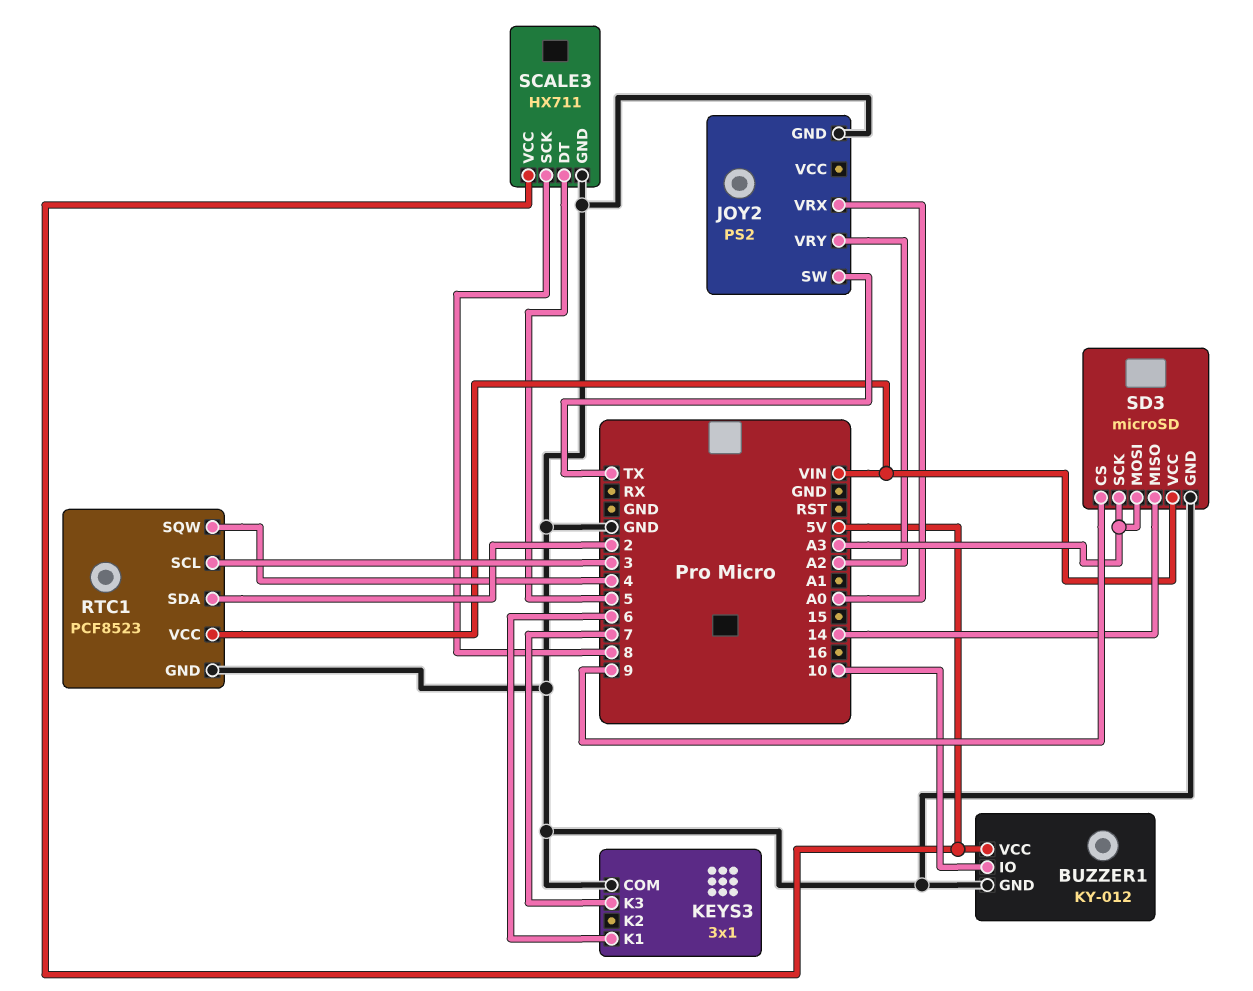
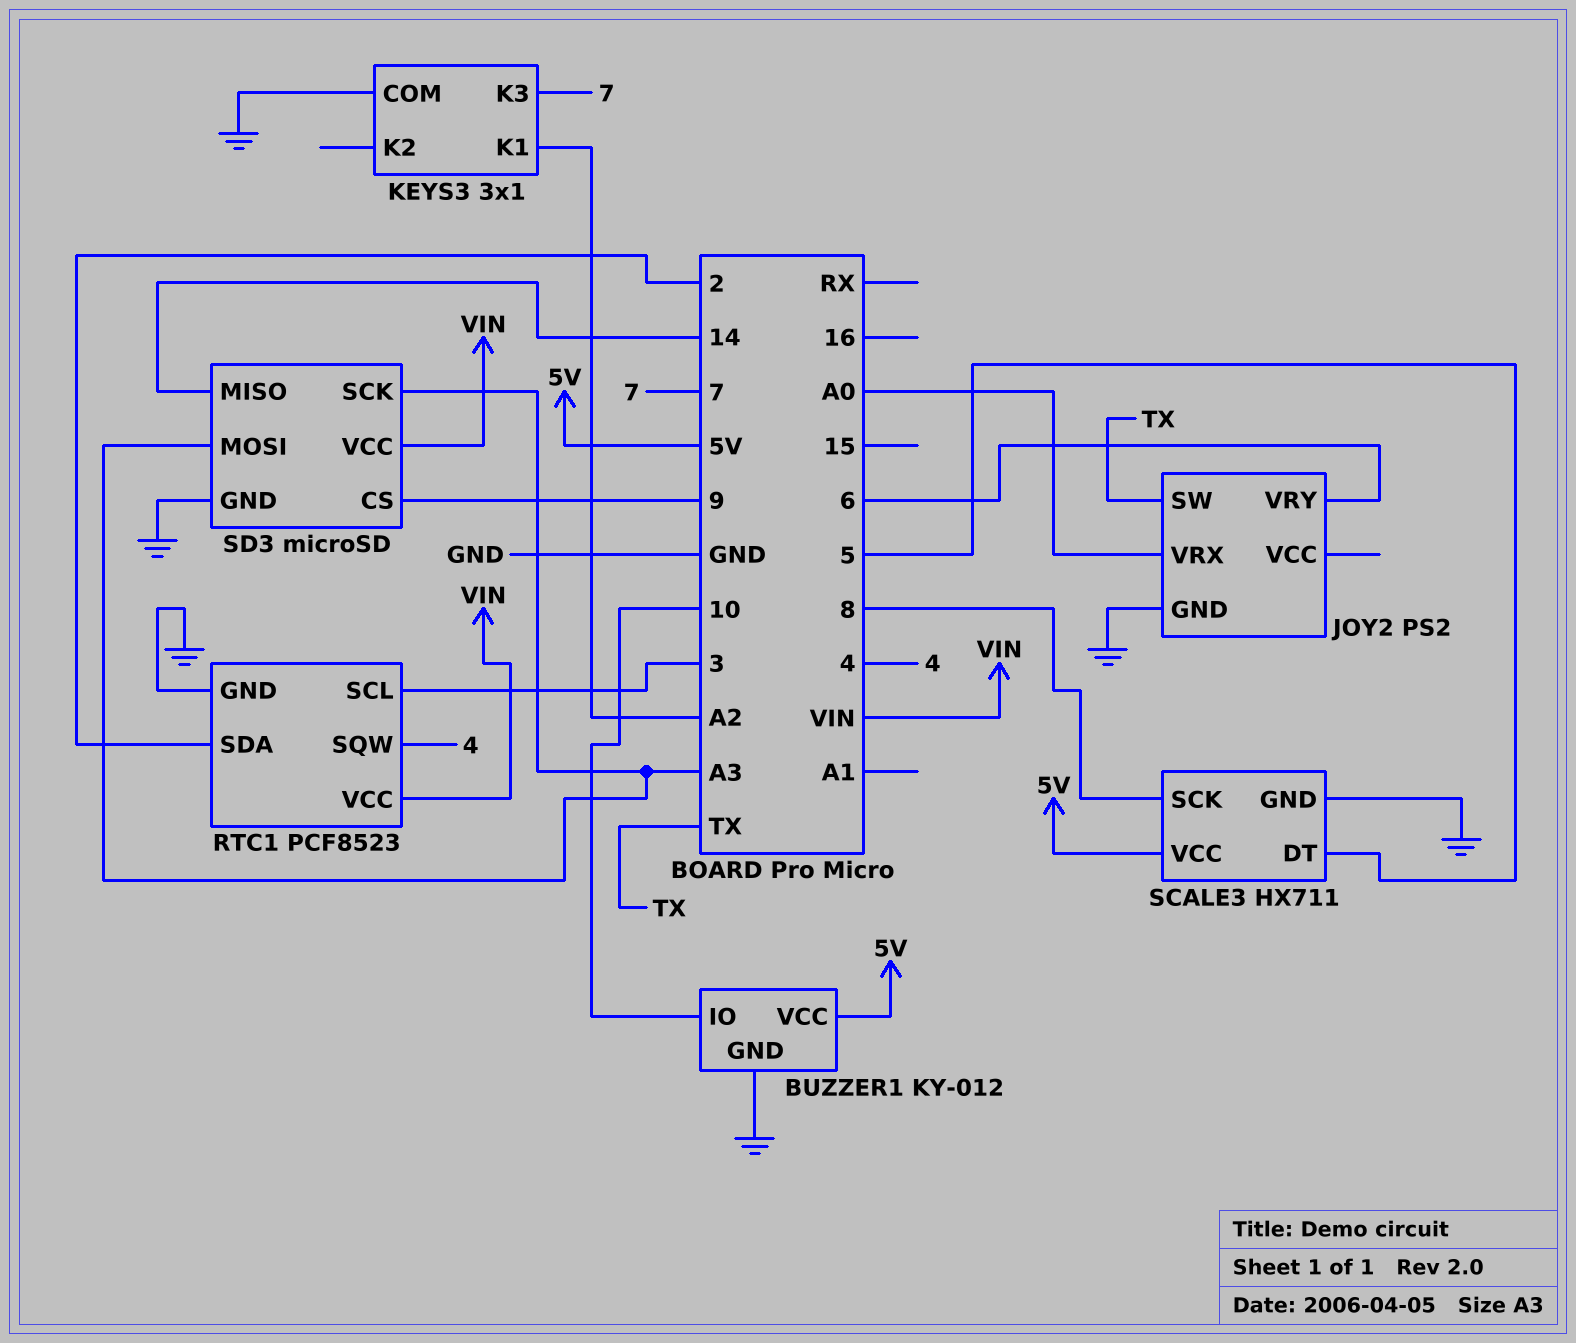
JOY2 pin VRY: A2 -> 6
KEYS3 pin K1: 6 -> A2

